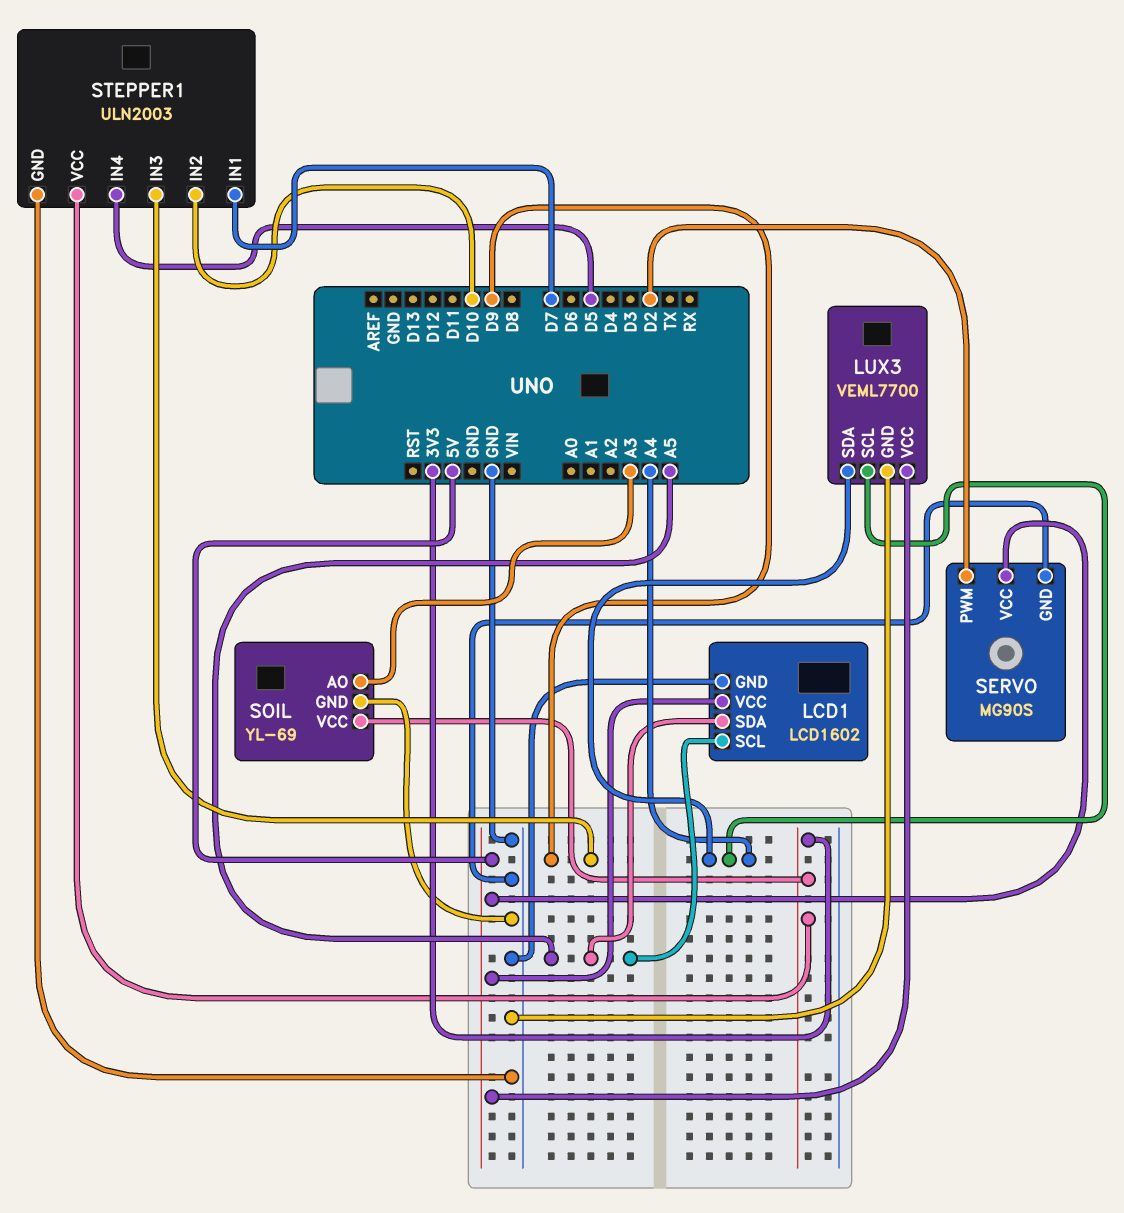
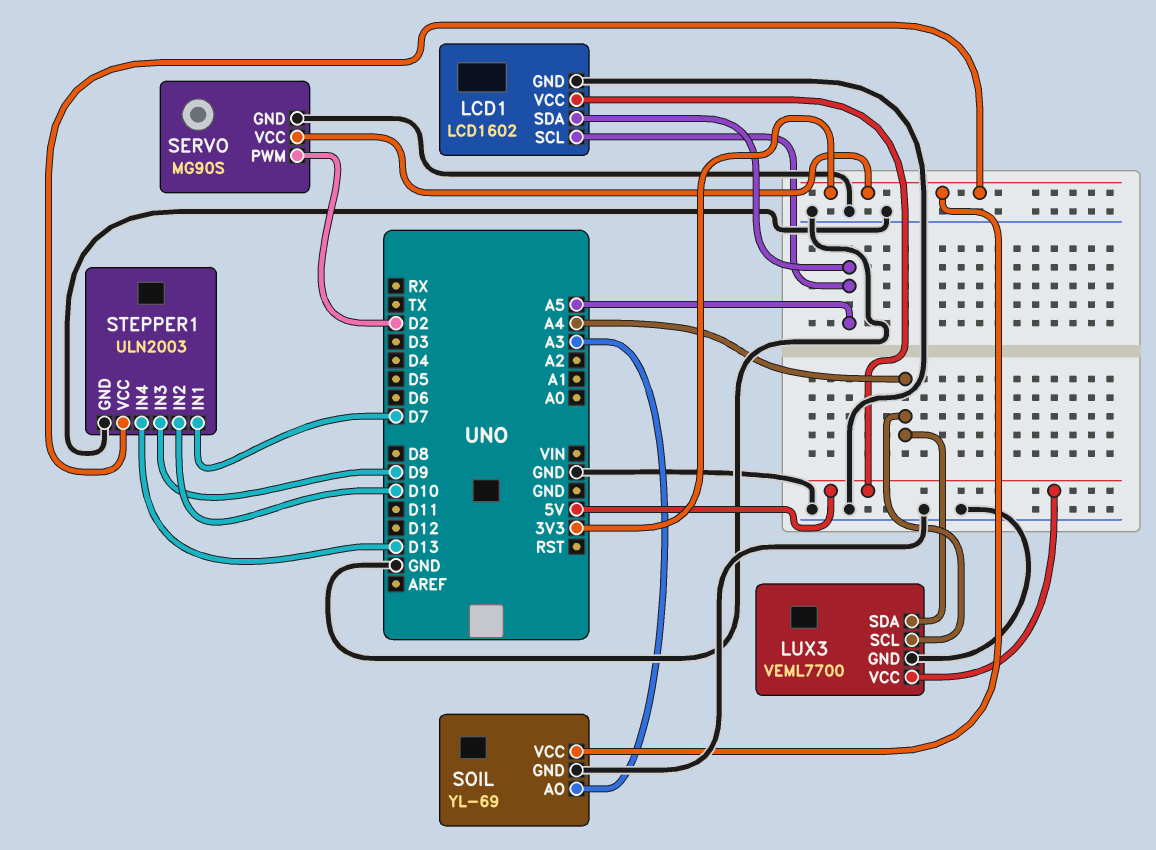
SERVO pin VCC: 5V -> 3V3
STEPPER1 pin IN4: D5 -> D13

